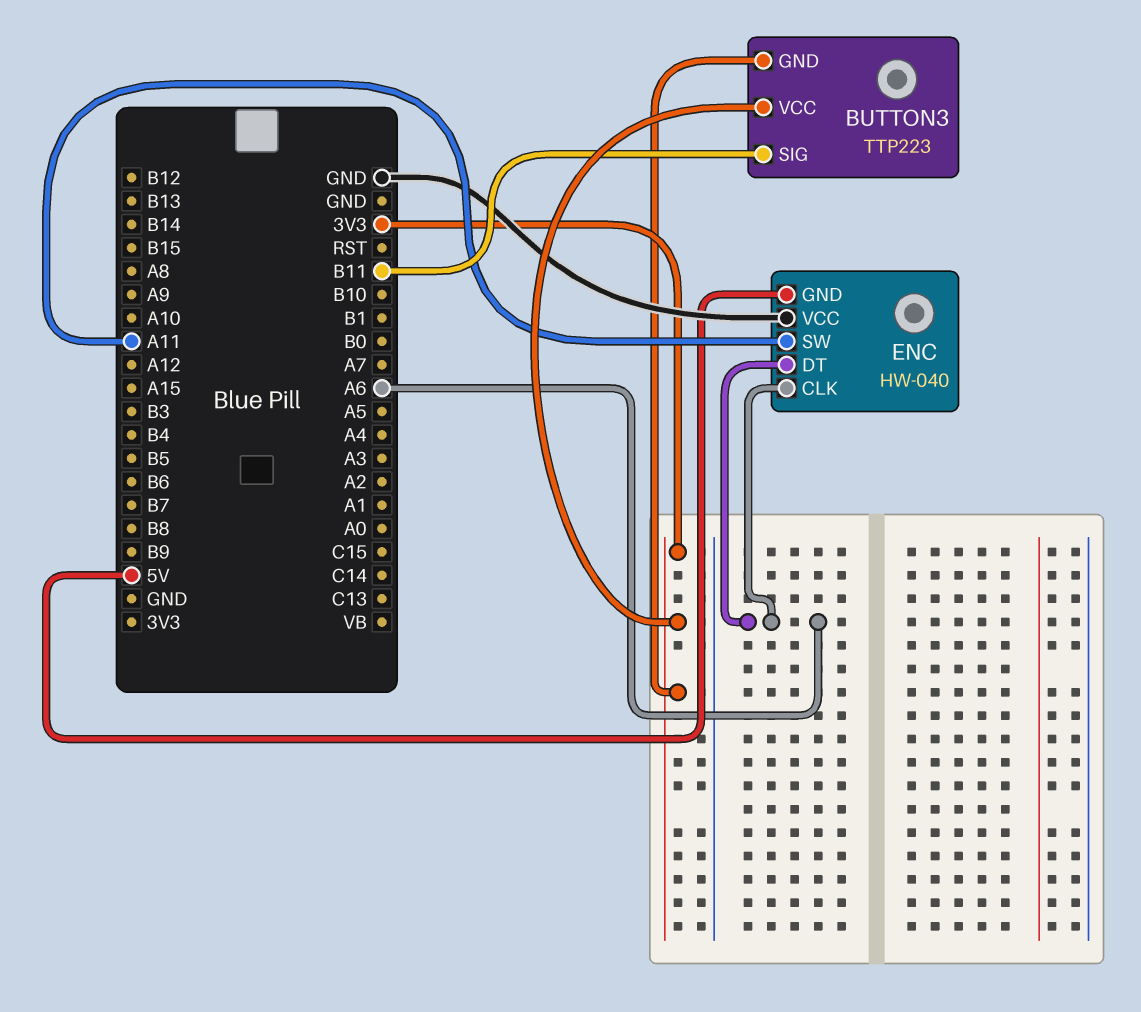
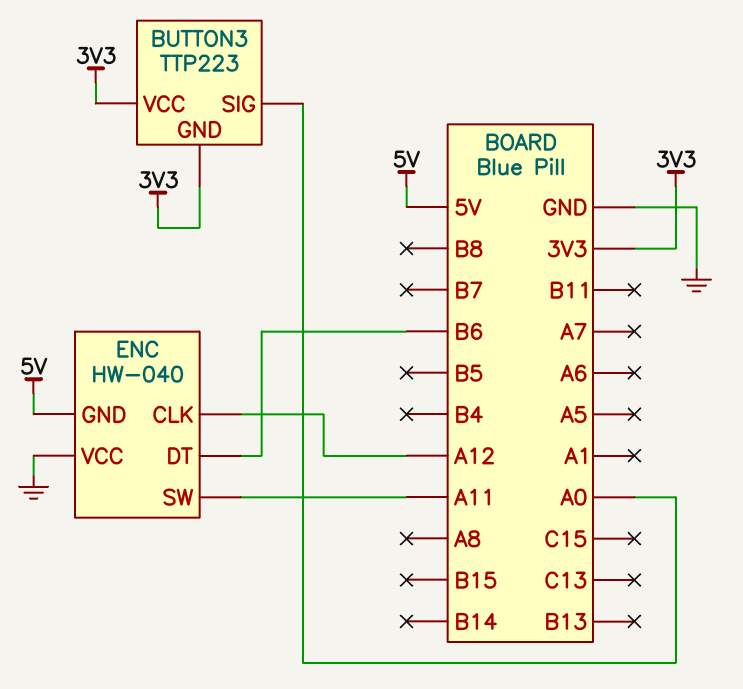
BUTTON3 pin SIG: B11 -> A0
ENC pin CLK: A6 -> A12
ENC pin DT: A6 -> B6

